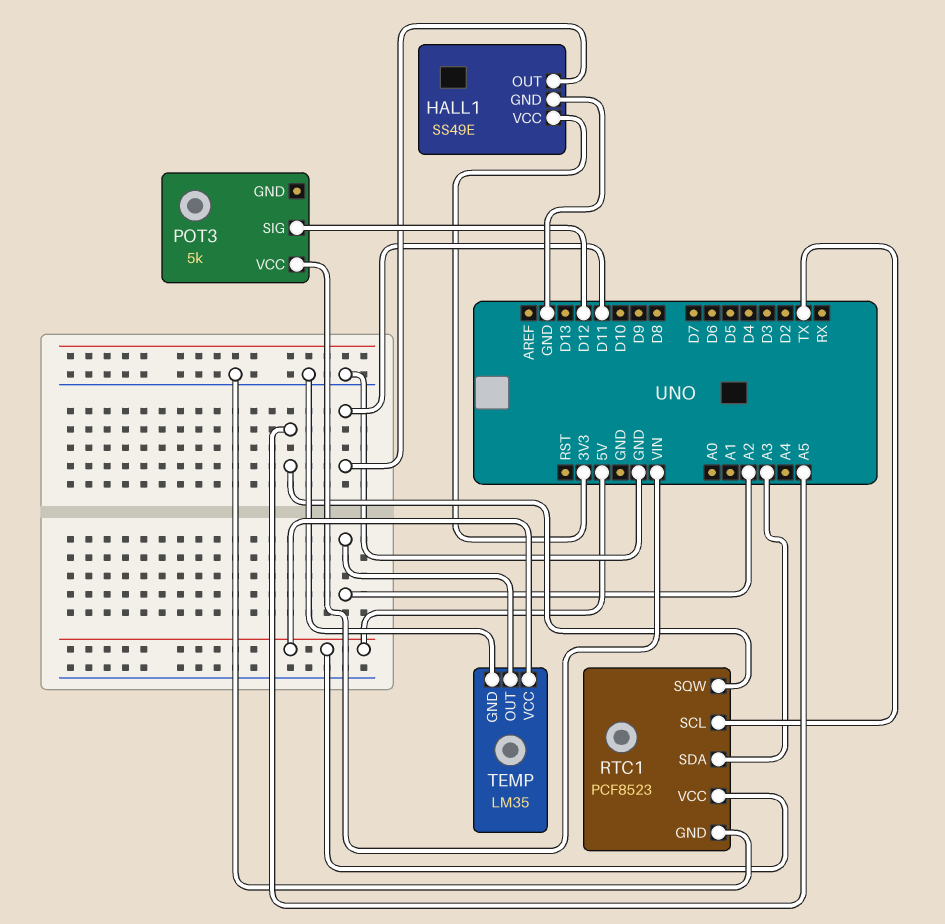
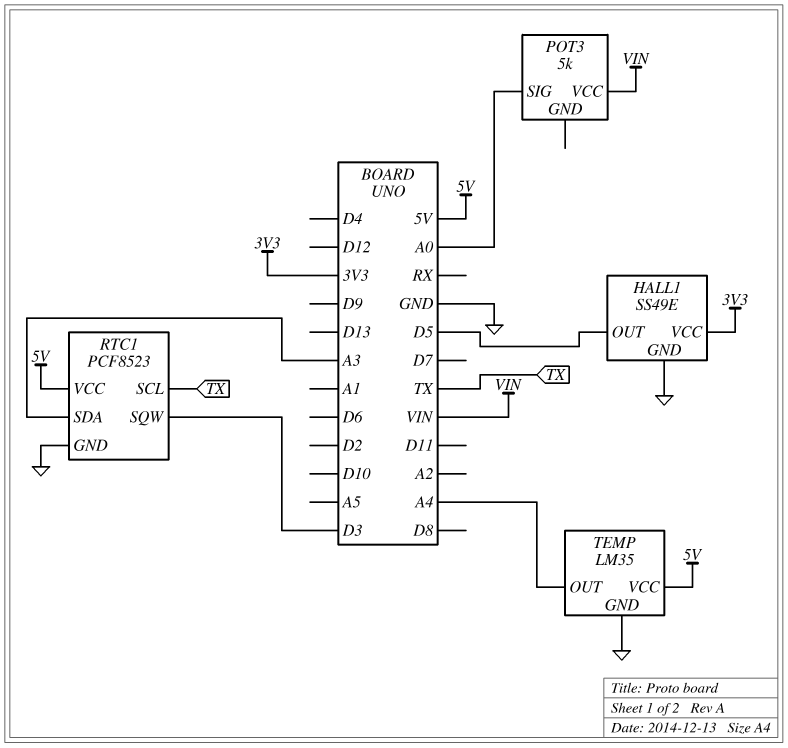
HALL1 pin OUT: D11 -> D5
POT3 pin SIG: D12 -> A0
RTC1 pin SQW: A5 -> D3
TEMP pin OUT: A2 -> A4

